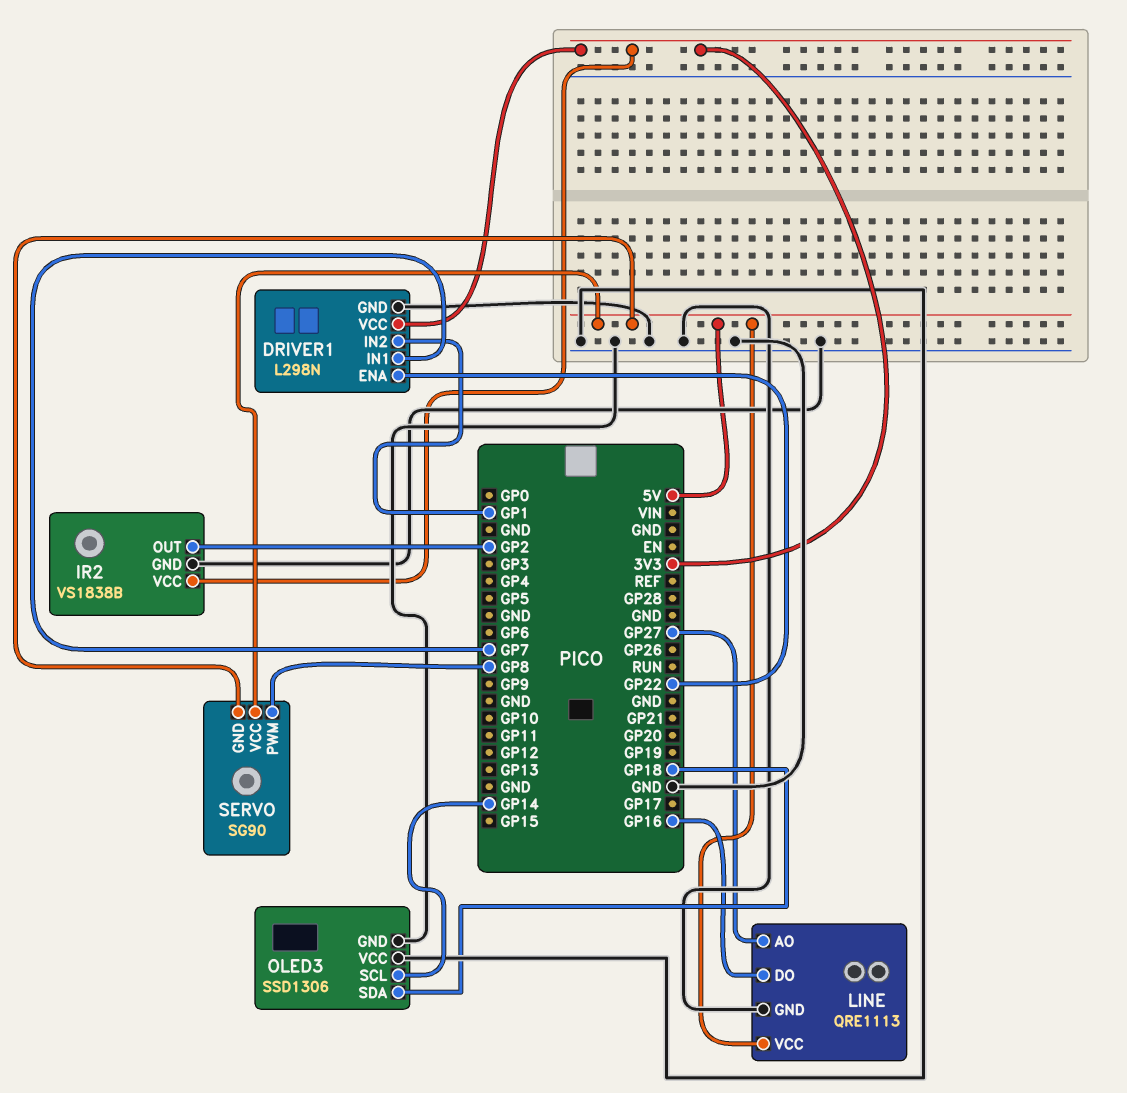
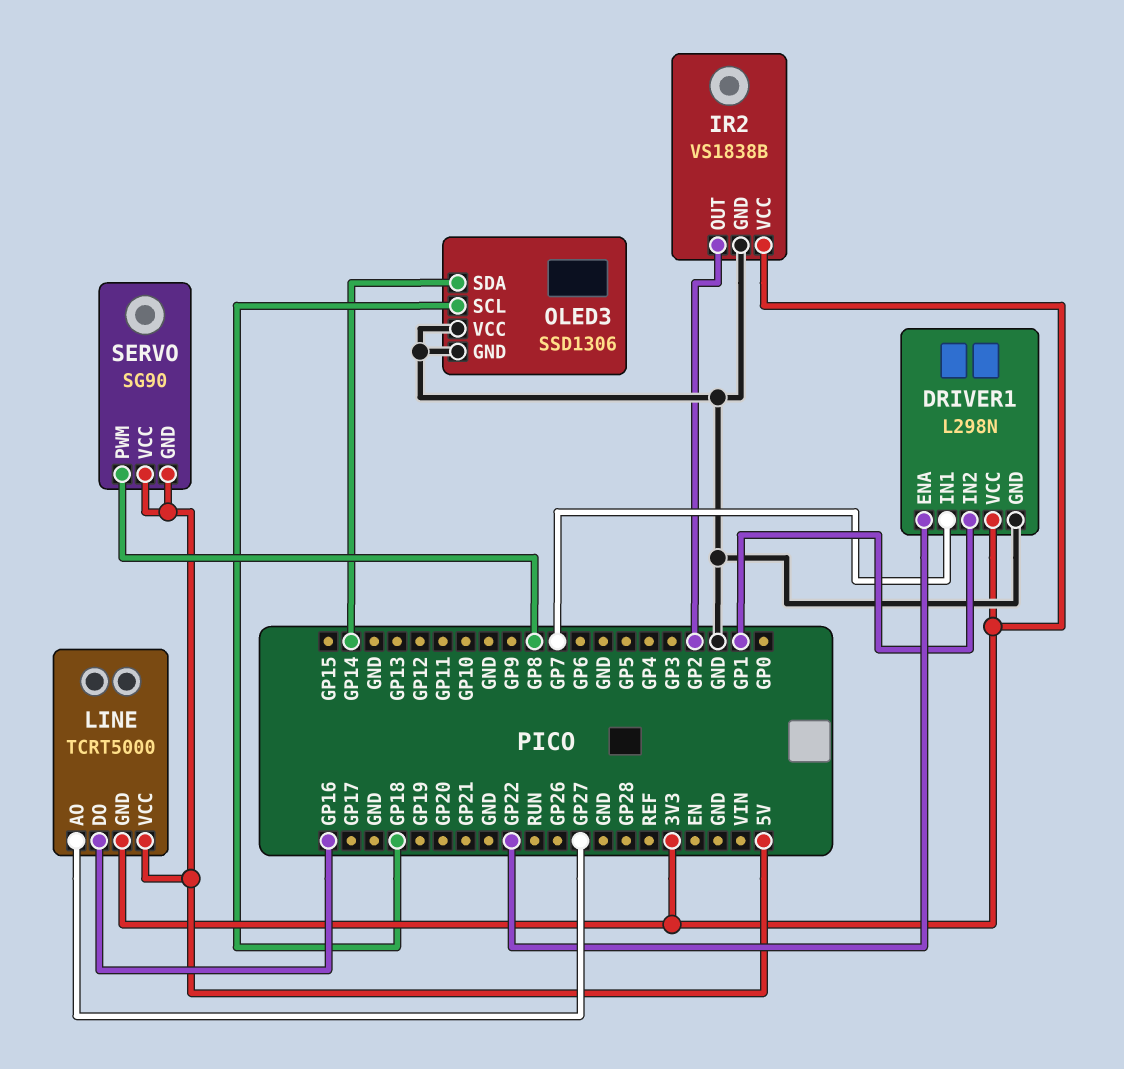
LINE: QRE1113 -> TCRT5000
LINE pin GND: GND -> 3V3
OLED3 pin SCL: GP14 -> GP18
OLED3 pin SDA: GP18 -> GP14

